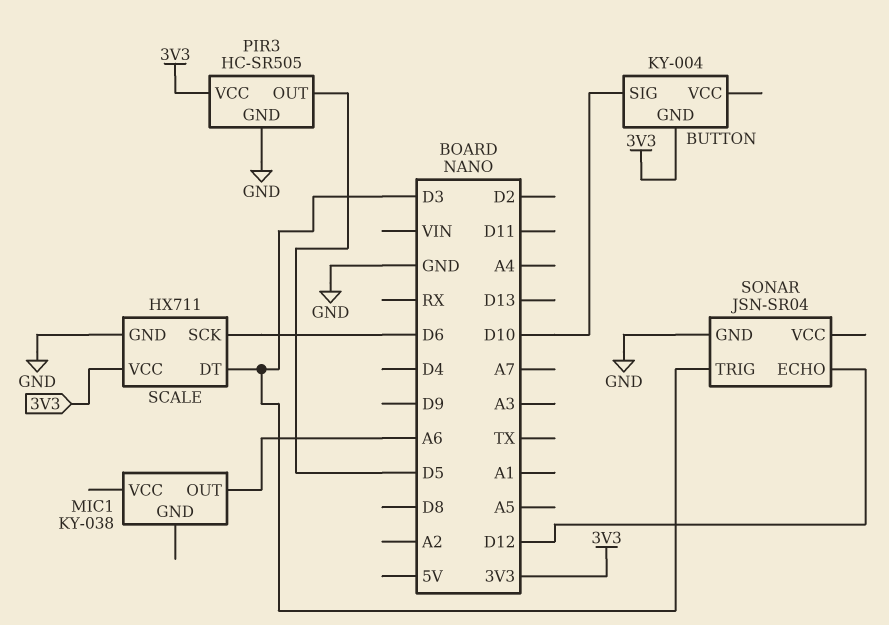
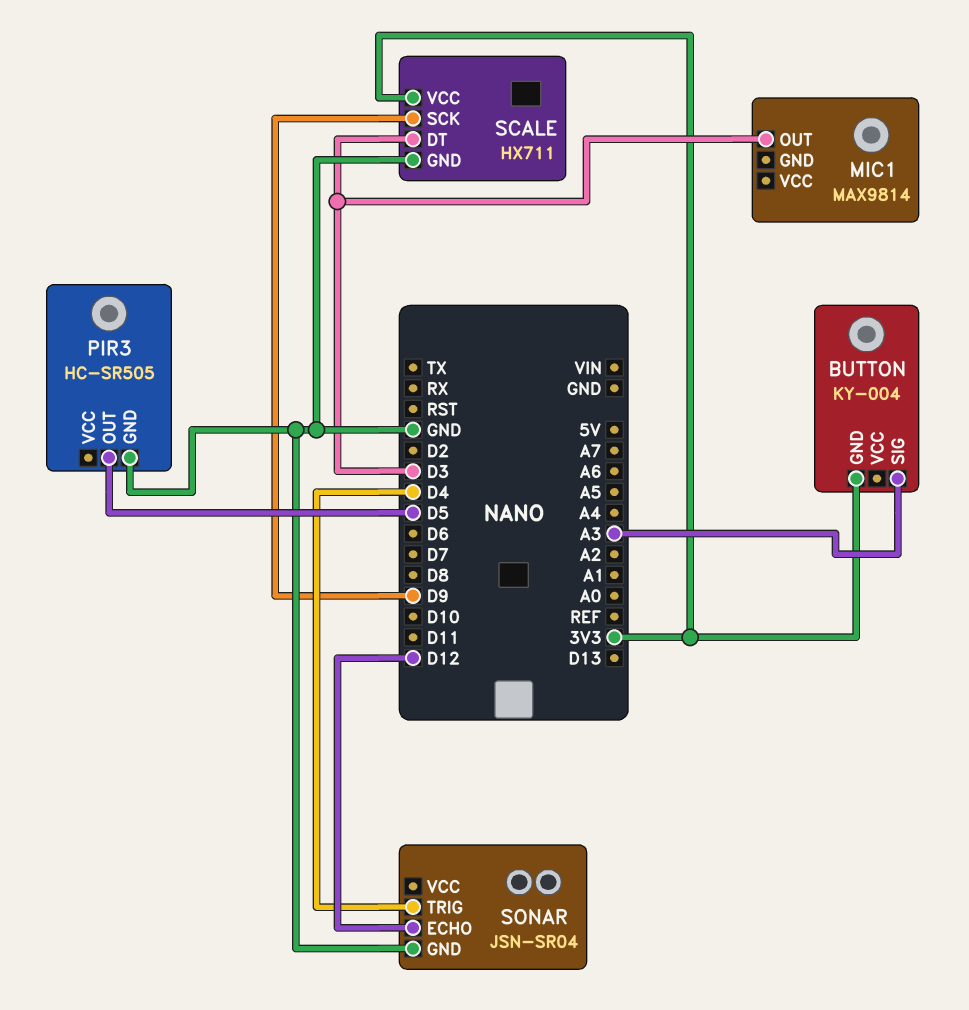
BUTTON pin SIG: D10 -> A3
MIC1: KY-038 -> MAX9814
MIC1 pin OUT: A6 -> D3
PIR3 pin VCC: 3V3 -> none
SCALE pin SCK: D6 -> D9
SONAR pin TRIG: D3 -> D4

